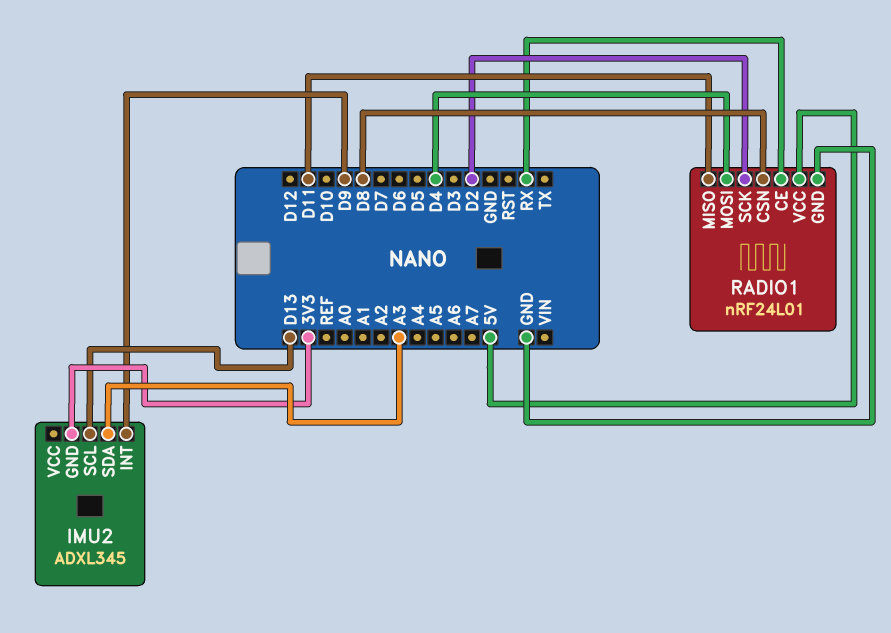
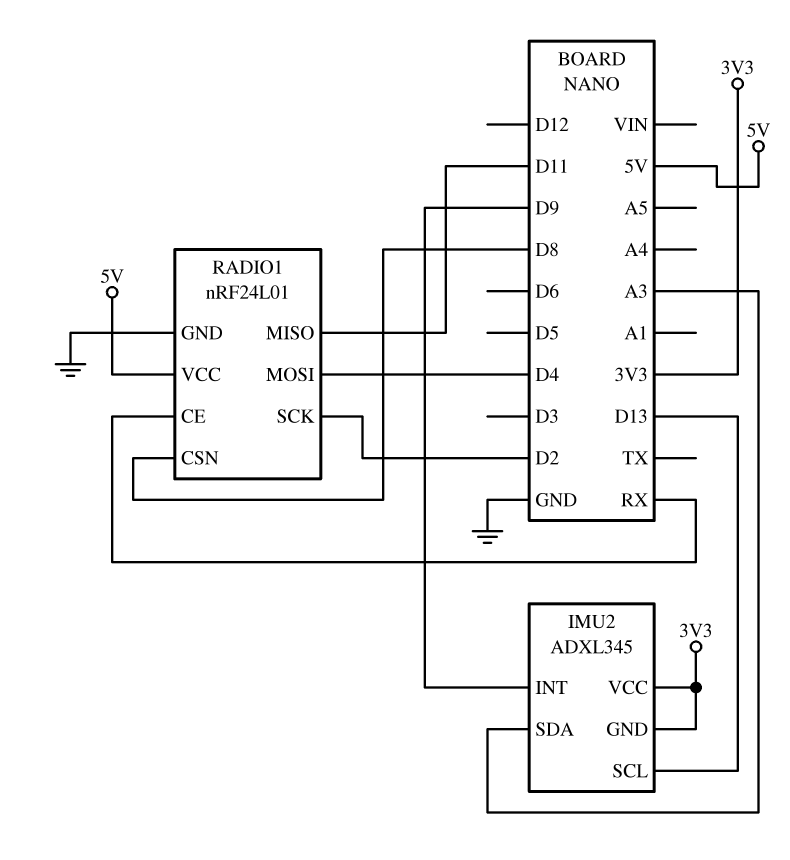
IMU2 pin VCC: none -> 3V3

